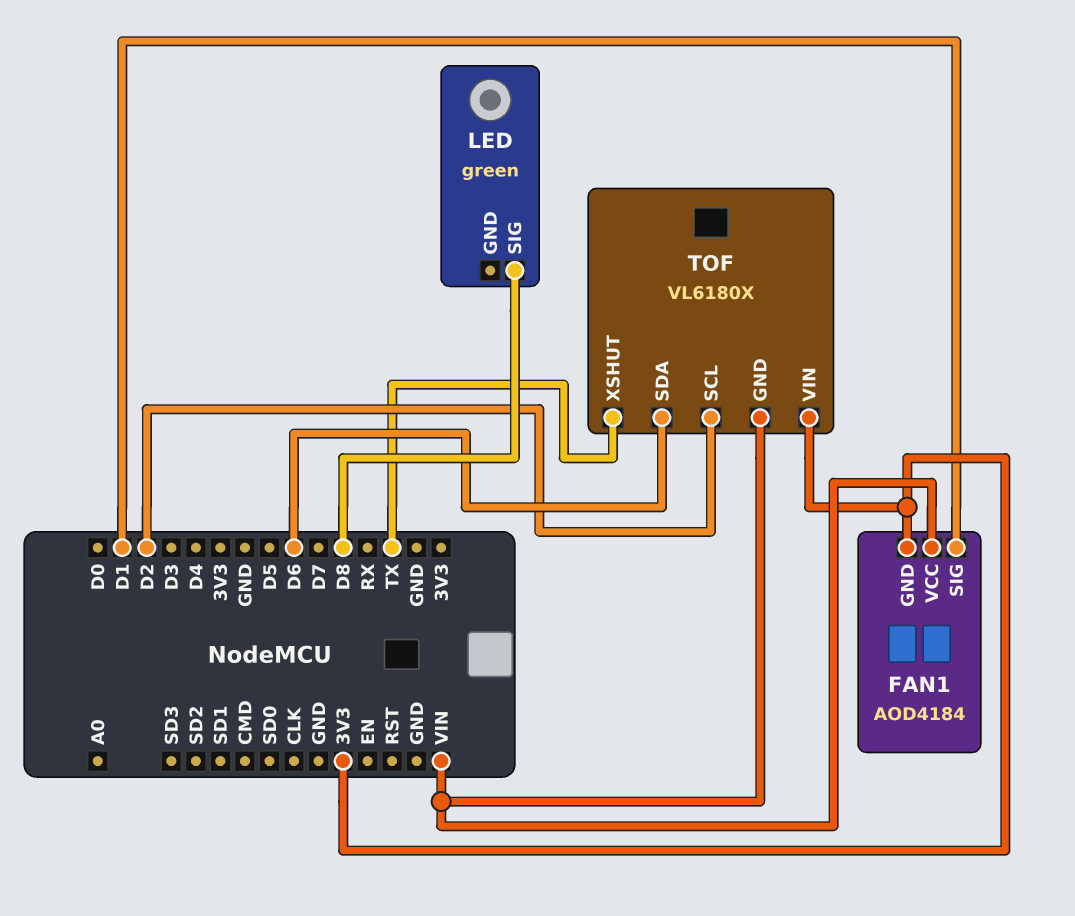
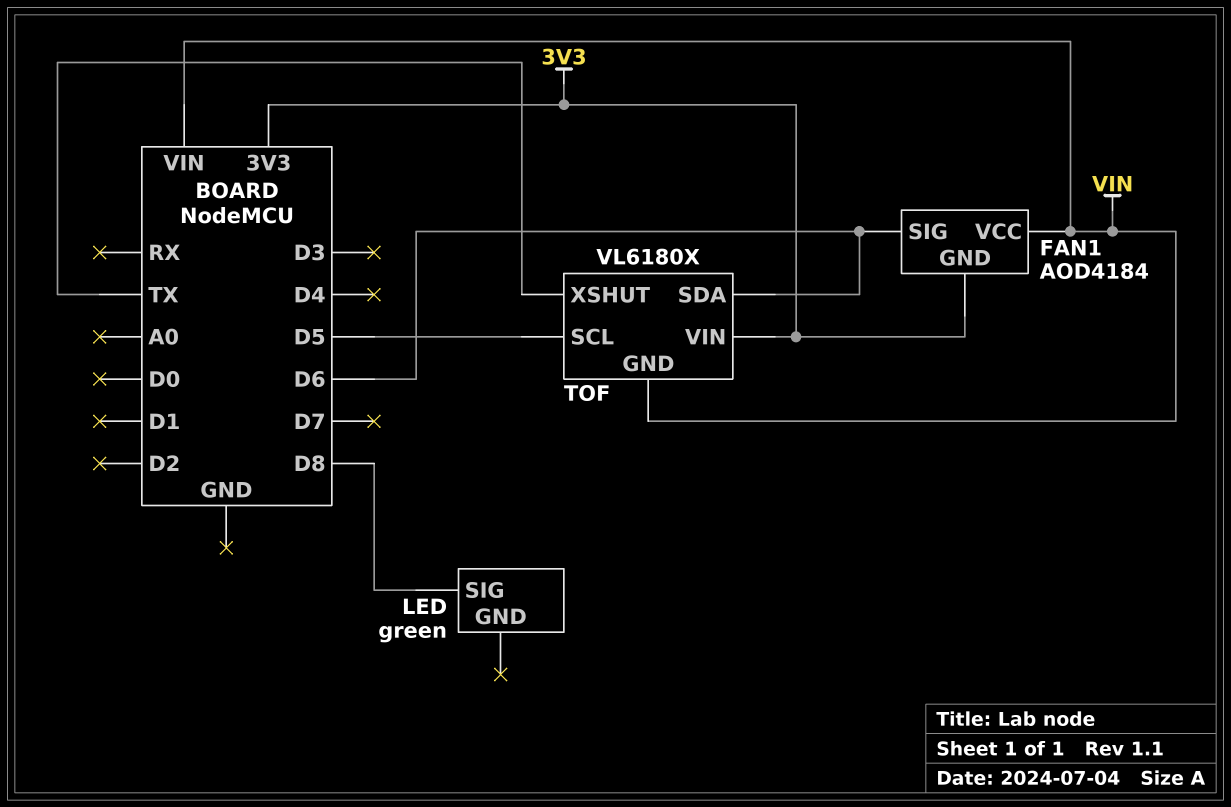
FAN1 pin SIG: D1 -> D6
TOF pin SCL: D2 -> D5

